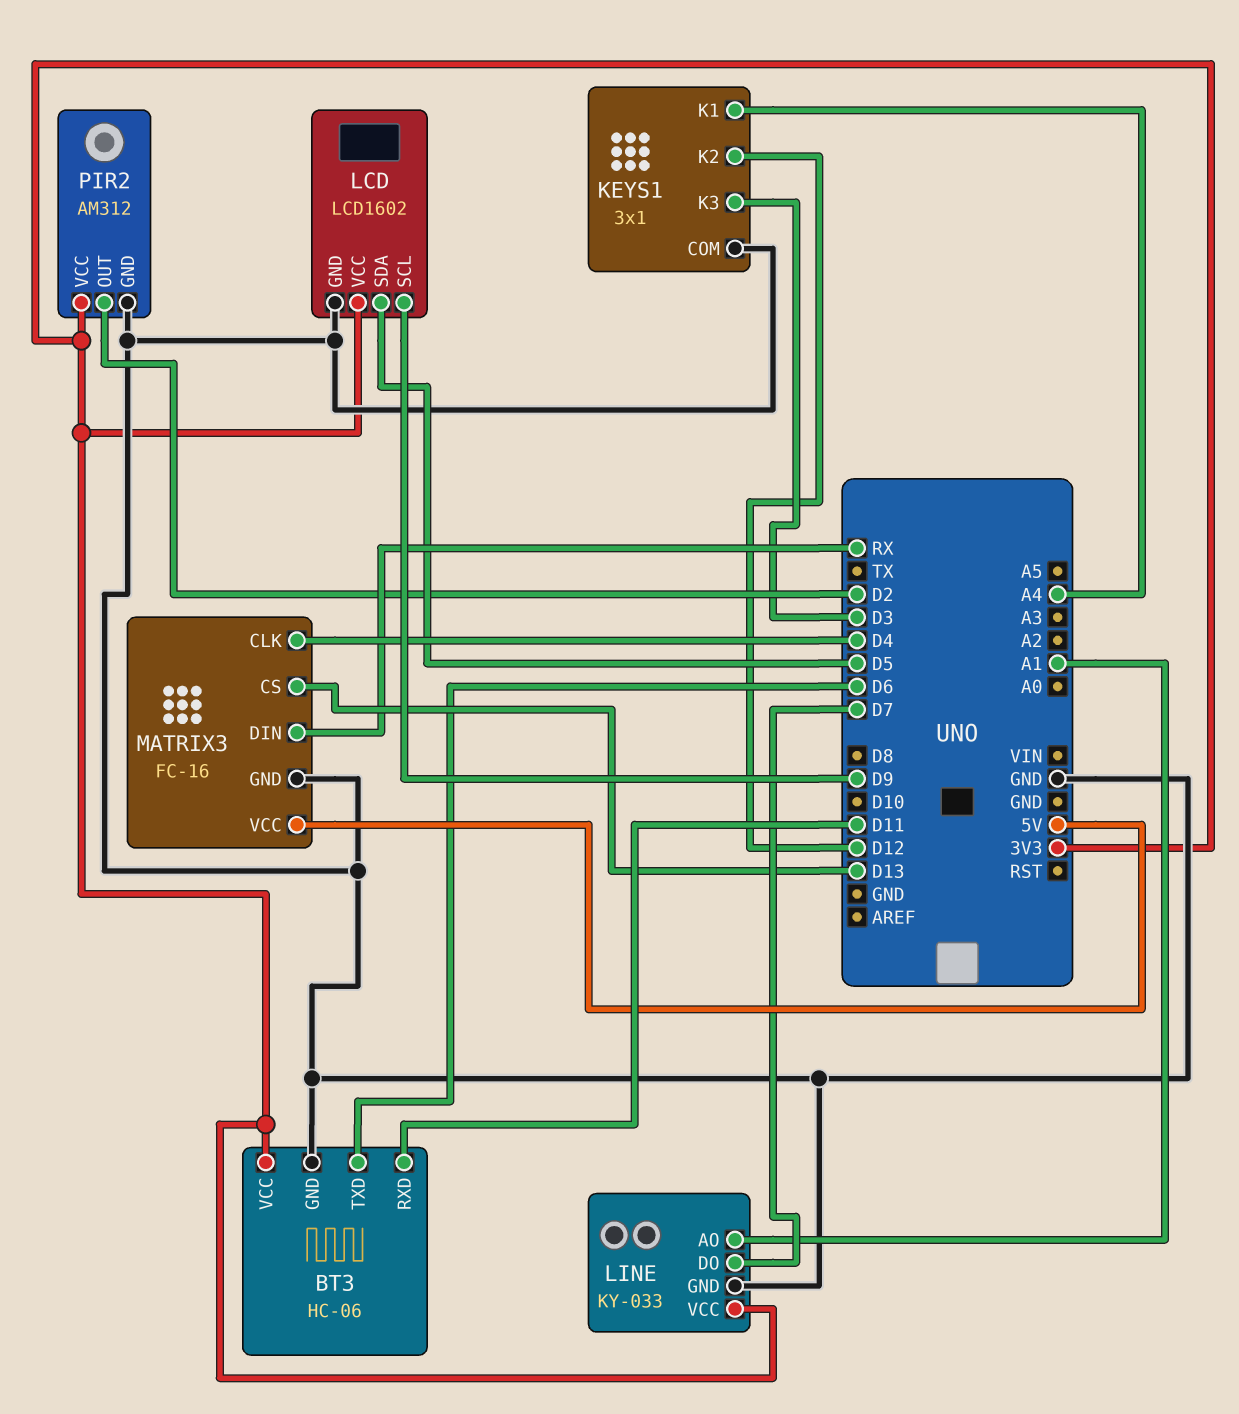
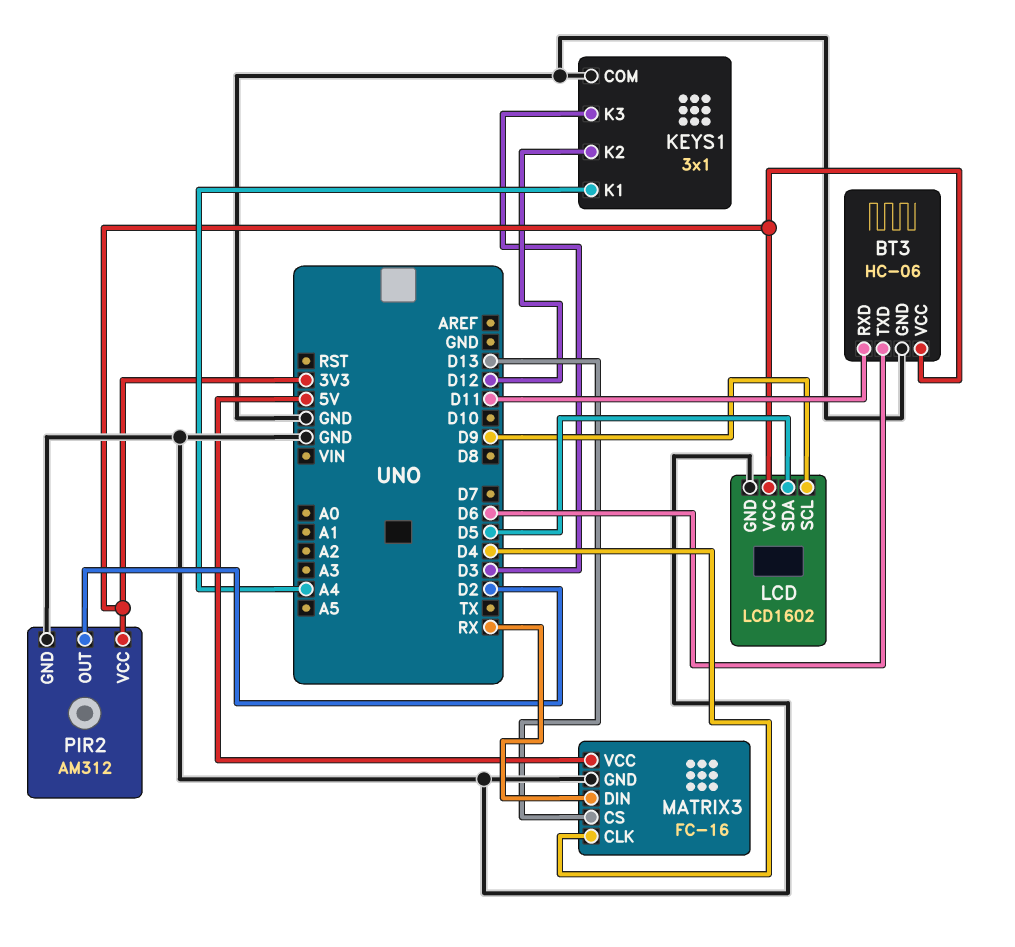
LINE: KY-033 -> none
LINE pin AO: A1 -> none
LINE pin DO: D7 -> none
LINE pin GND: GND -> none
LINE pin VCC: 3V3 -> none

